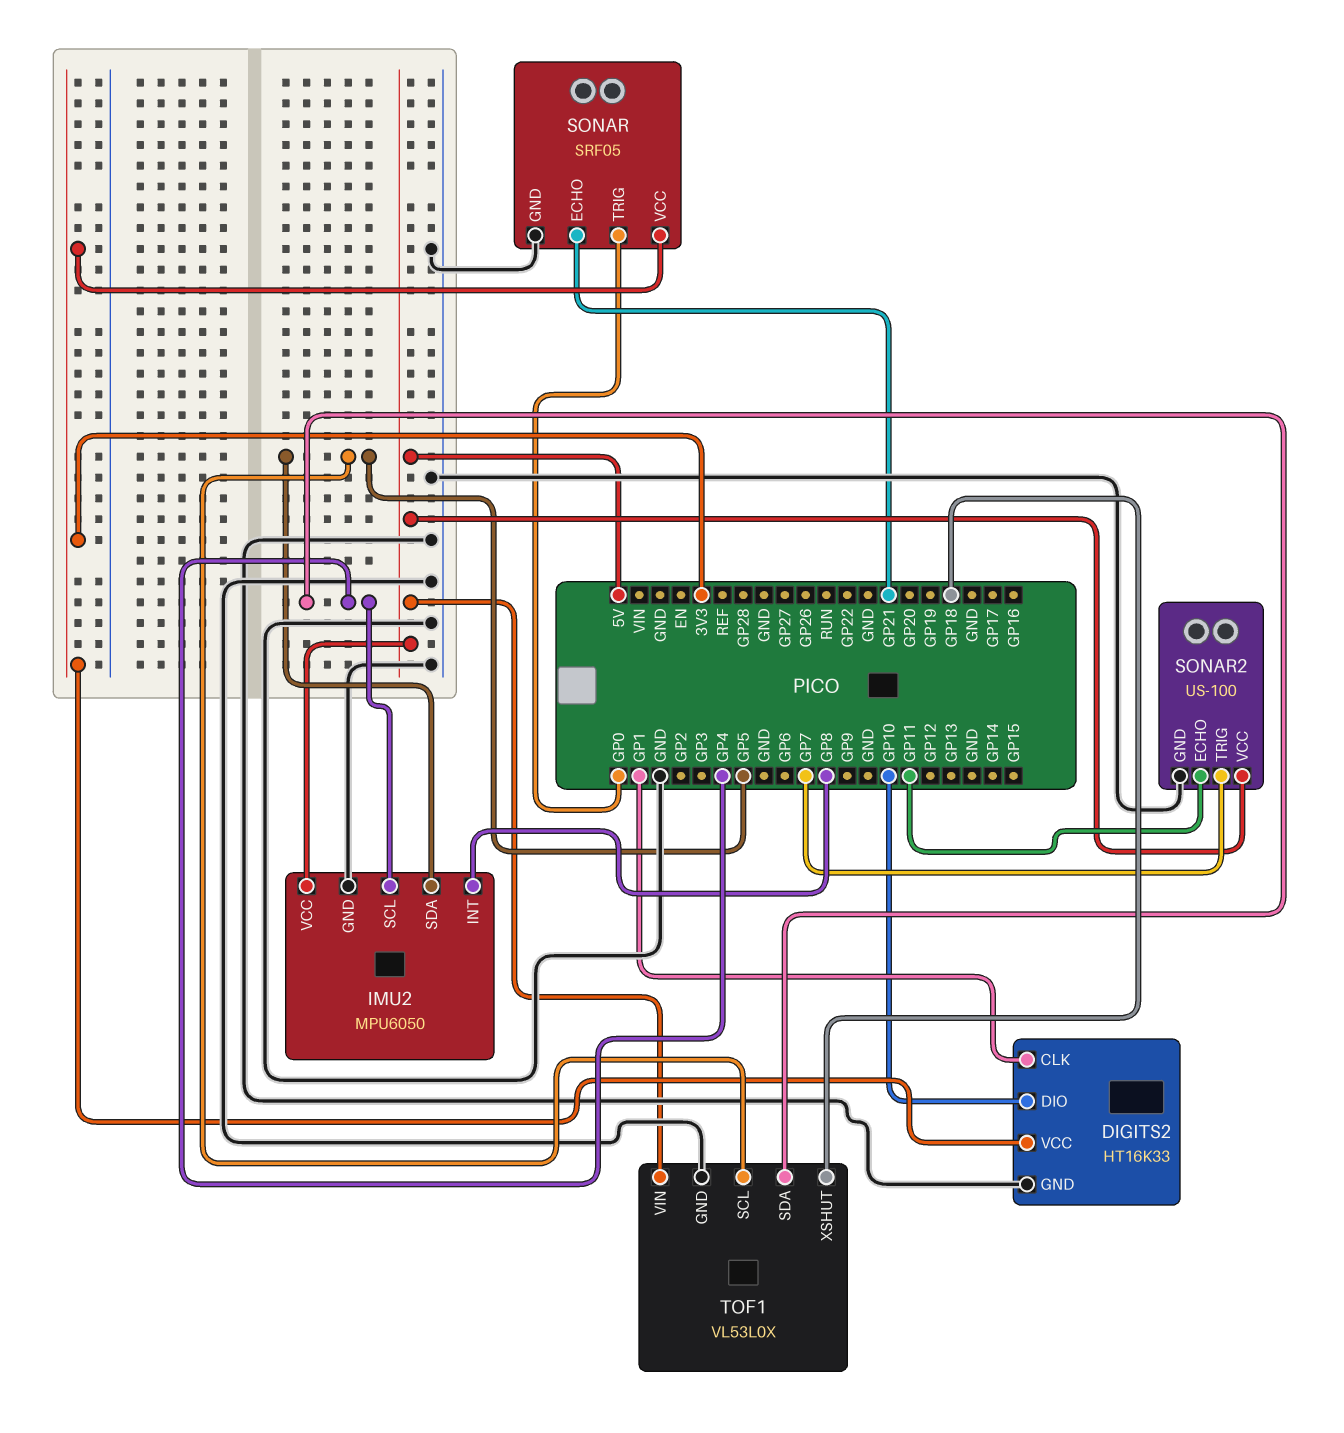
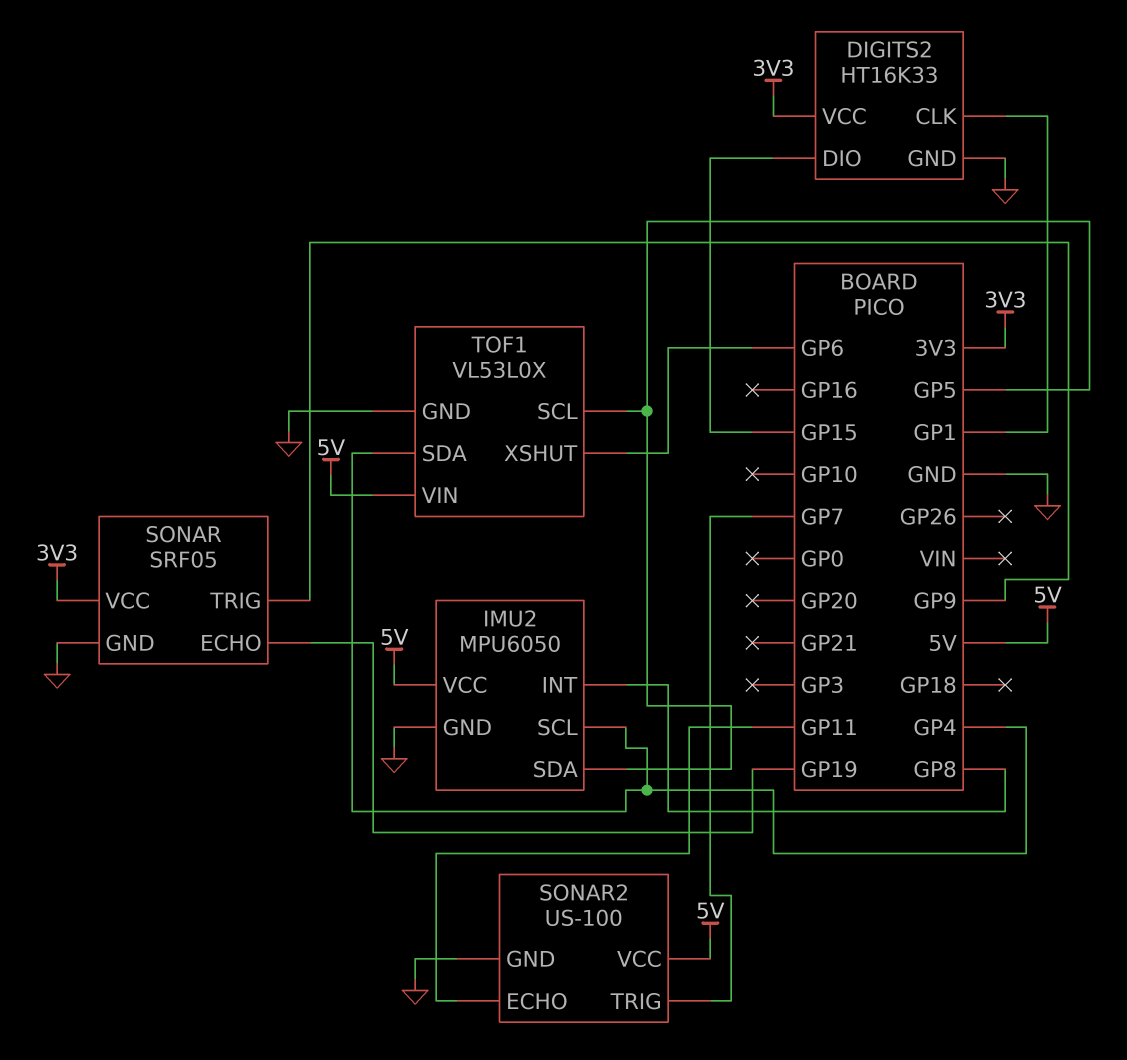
DIGITS2 pin DIO: GP10 -> GP15
SONAR pin ECHO: GP21 -> GP19
SONAR pin TRIG: GP0 -> GP9
TOF1 pin XSHUT: GP18 -> GP6

